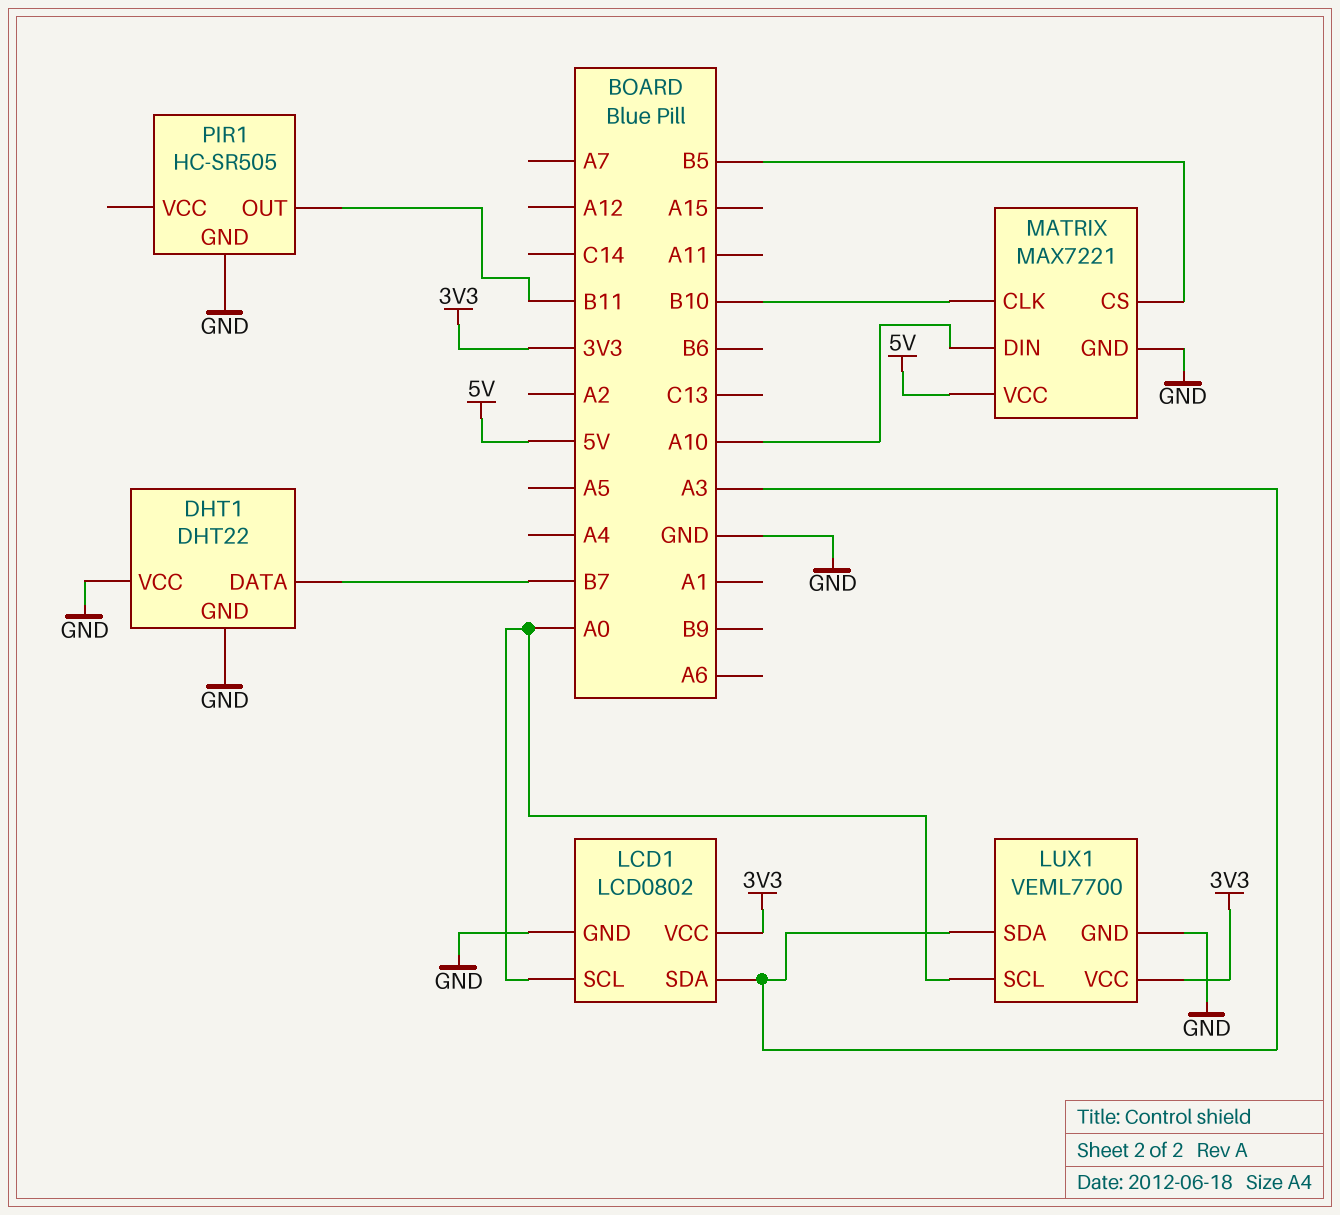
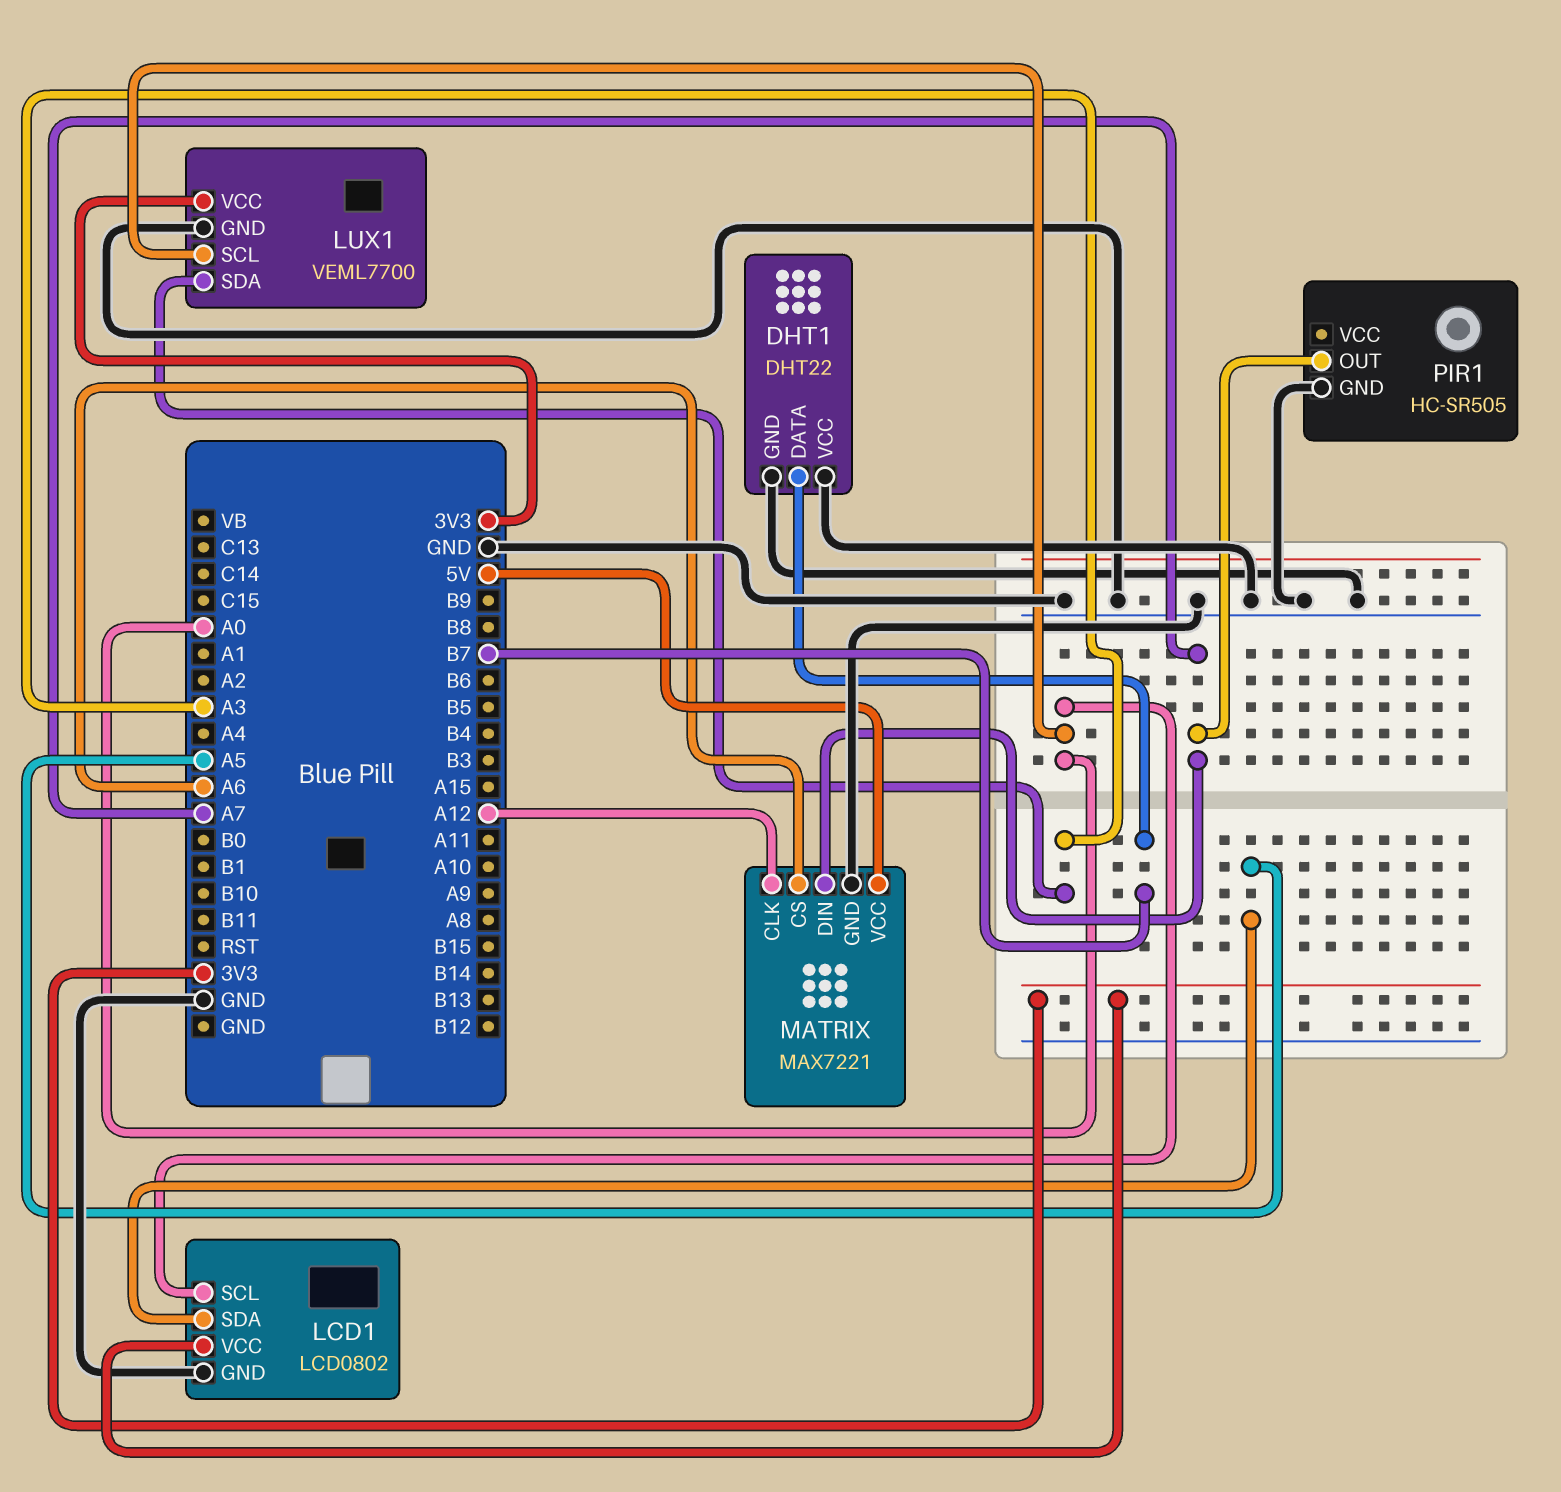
LCD1 pin SDA: A3 -> A5
MATRIX pin CLK: B10 -> A12
MATRIX pin CS: B5 -> A6
MATRIX pin DIN: A10 -> A7
PIR1 pin OUT: B11 -> A7

